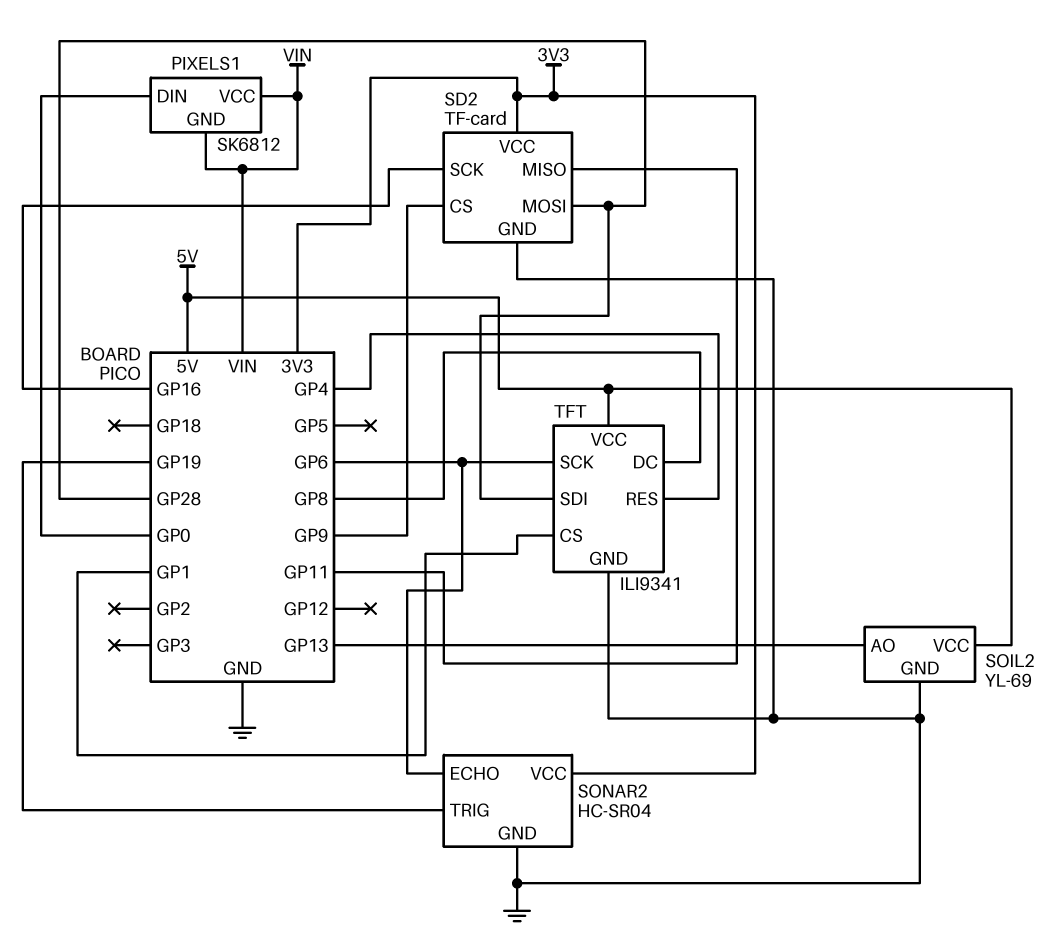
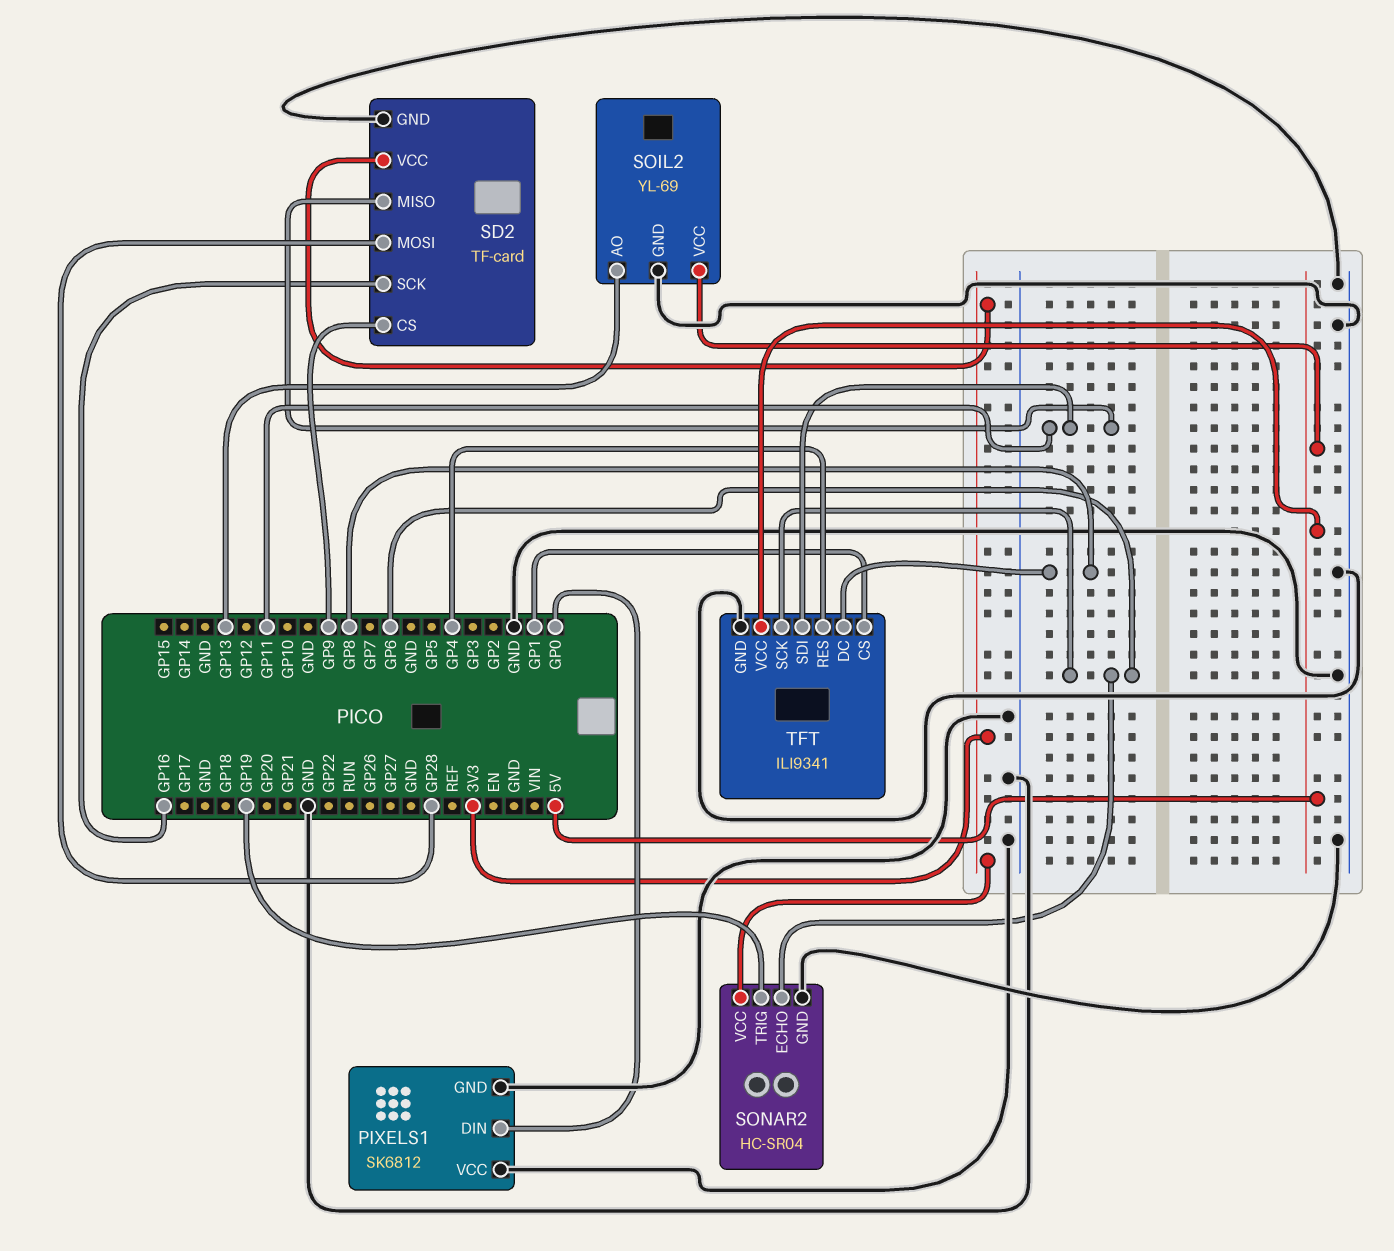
PIXELS1 pin GND: VIN -> GND
PIXELS1 pin VCC: VIN -> GND
TFT pin SDI: GP28 -> GP11

